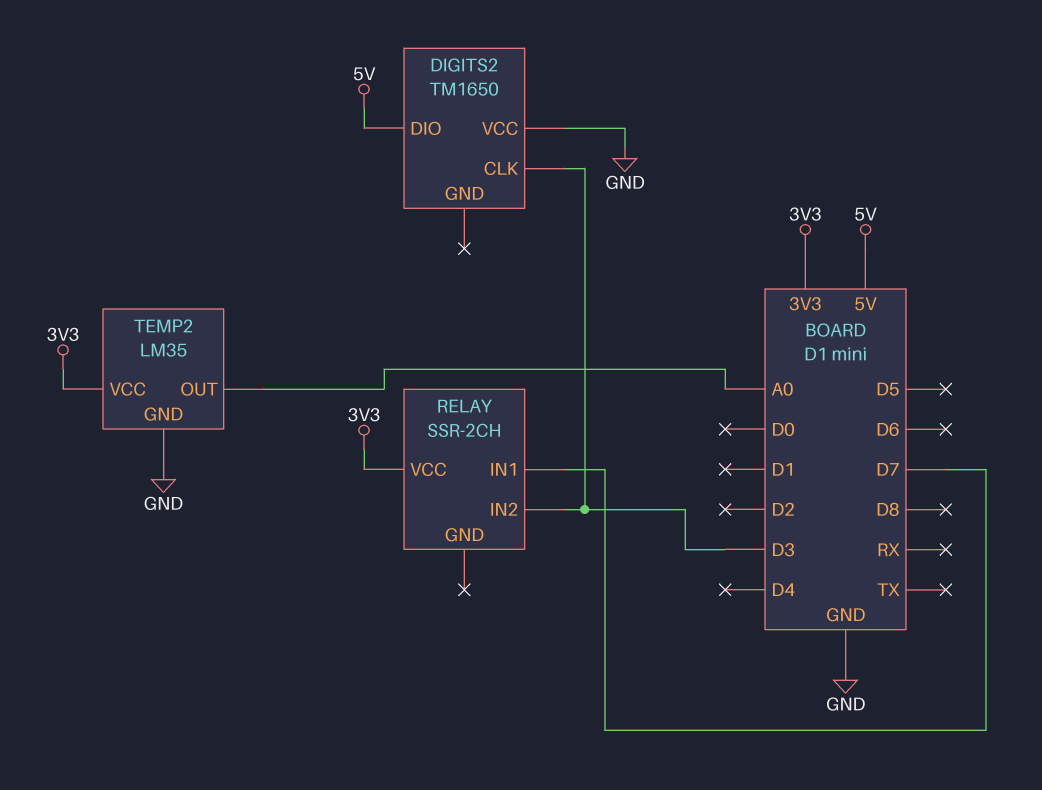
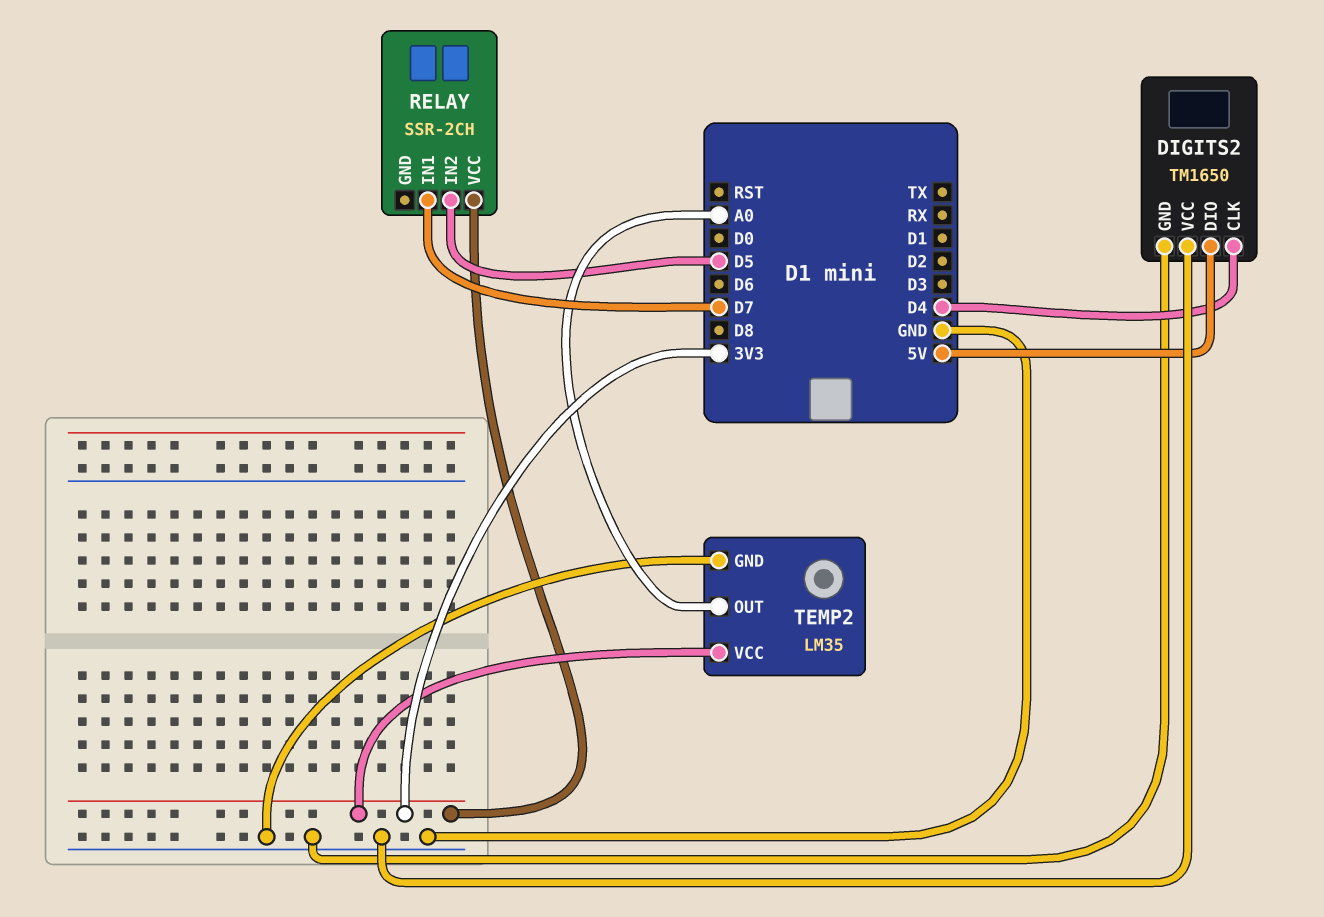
DIGITS2 pin CLK: D3 -> D4
DIGITS2 pin GND: none -> GND
RELAY pin IN2: D3 -> D5

